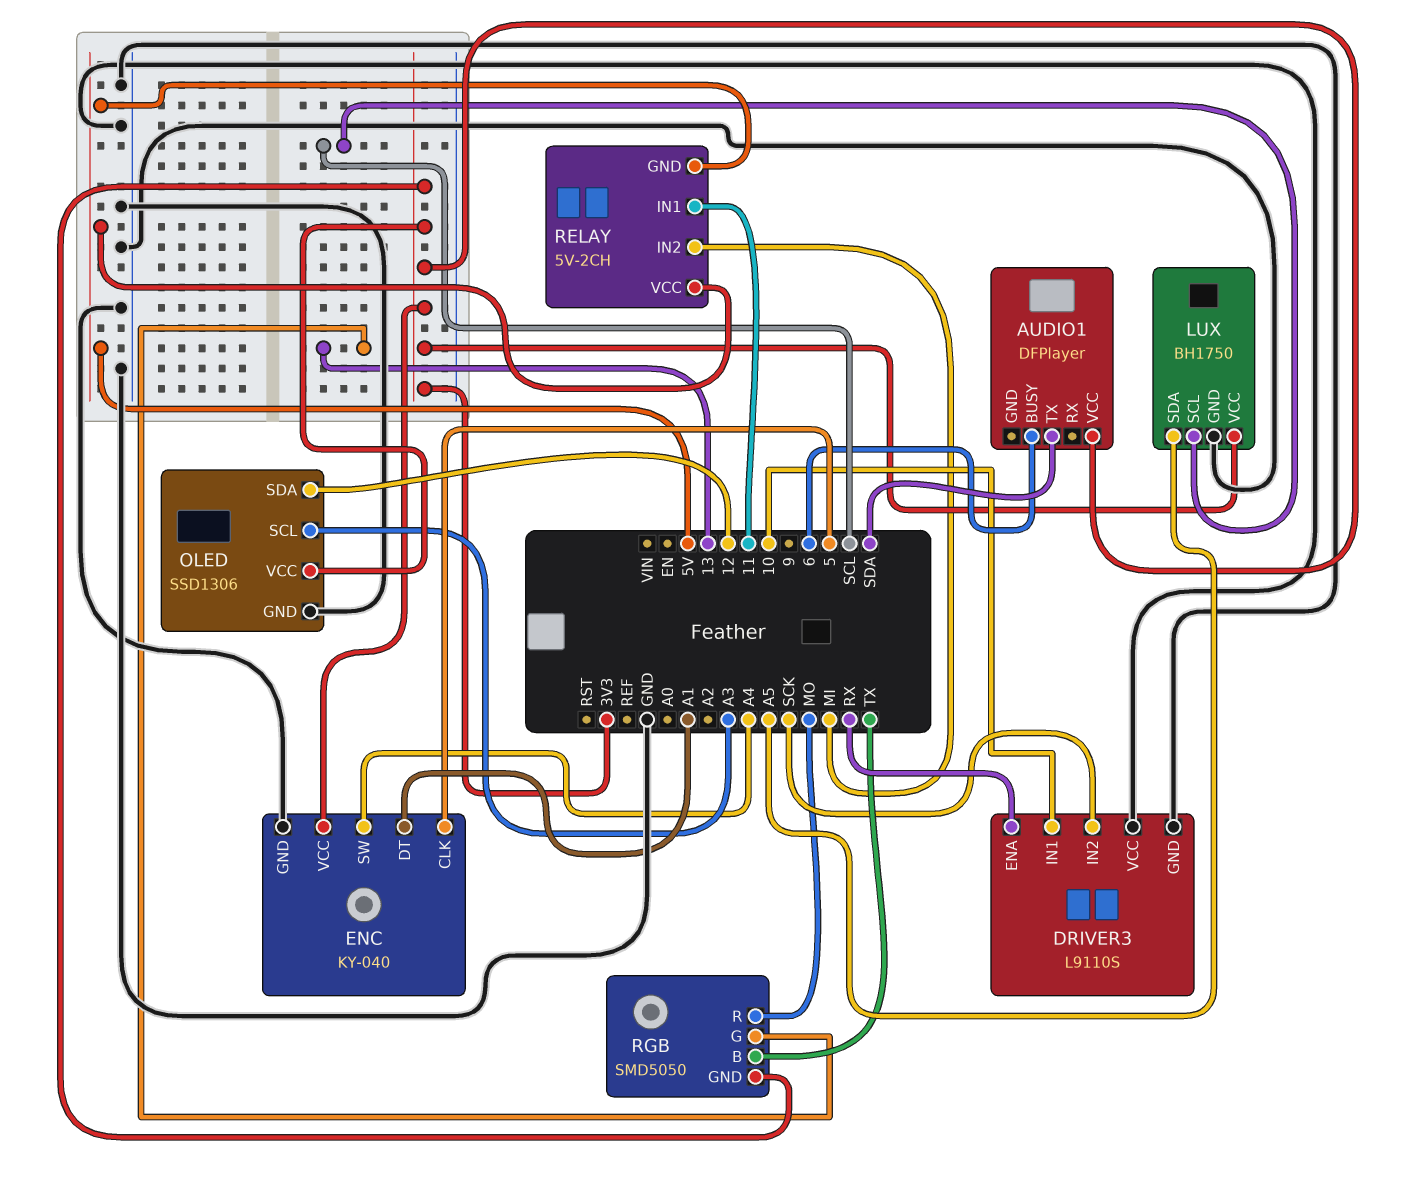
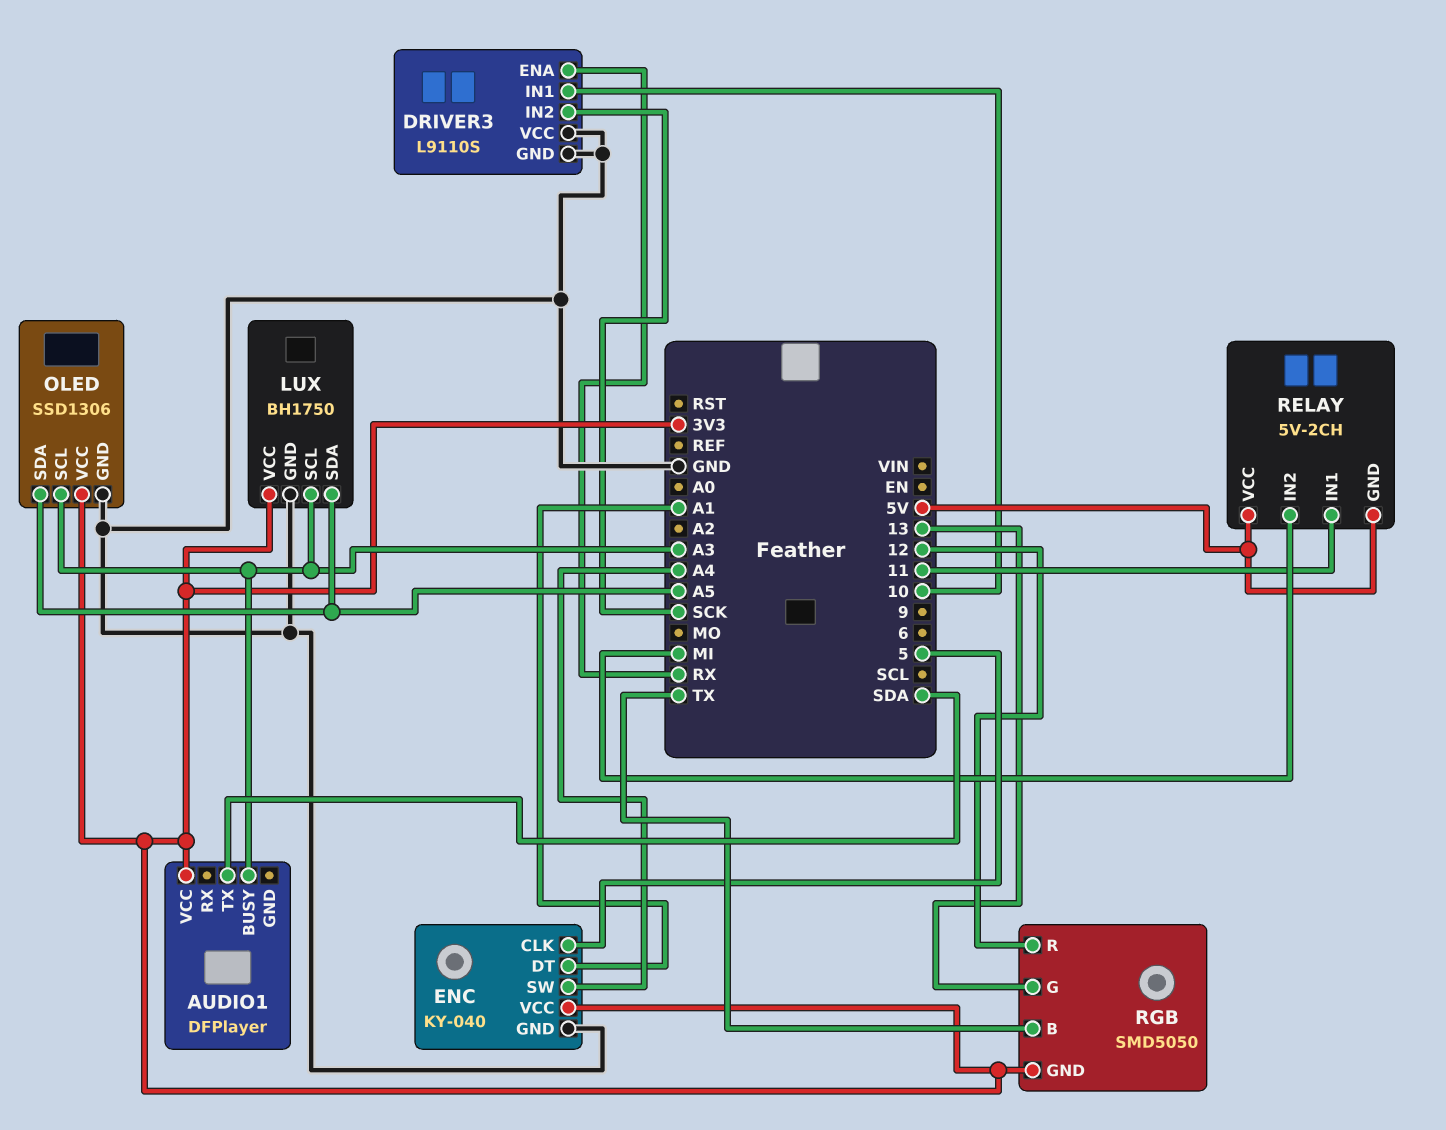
AUDIO1 pin BUSY: 6 -> A3
LUX pin SCL: SCL -> A3
OLED pin SDA: 12 -> A5
RGB pin R: MO -> 12

